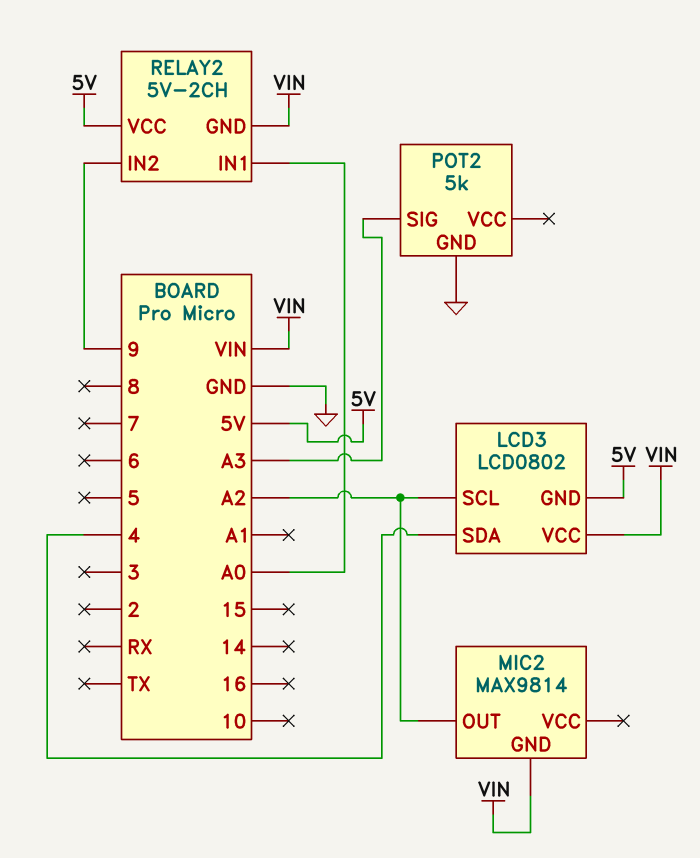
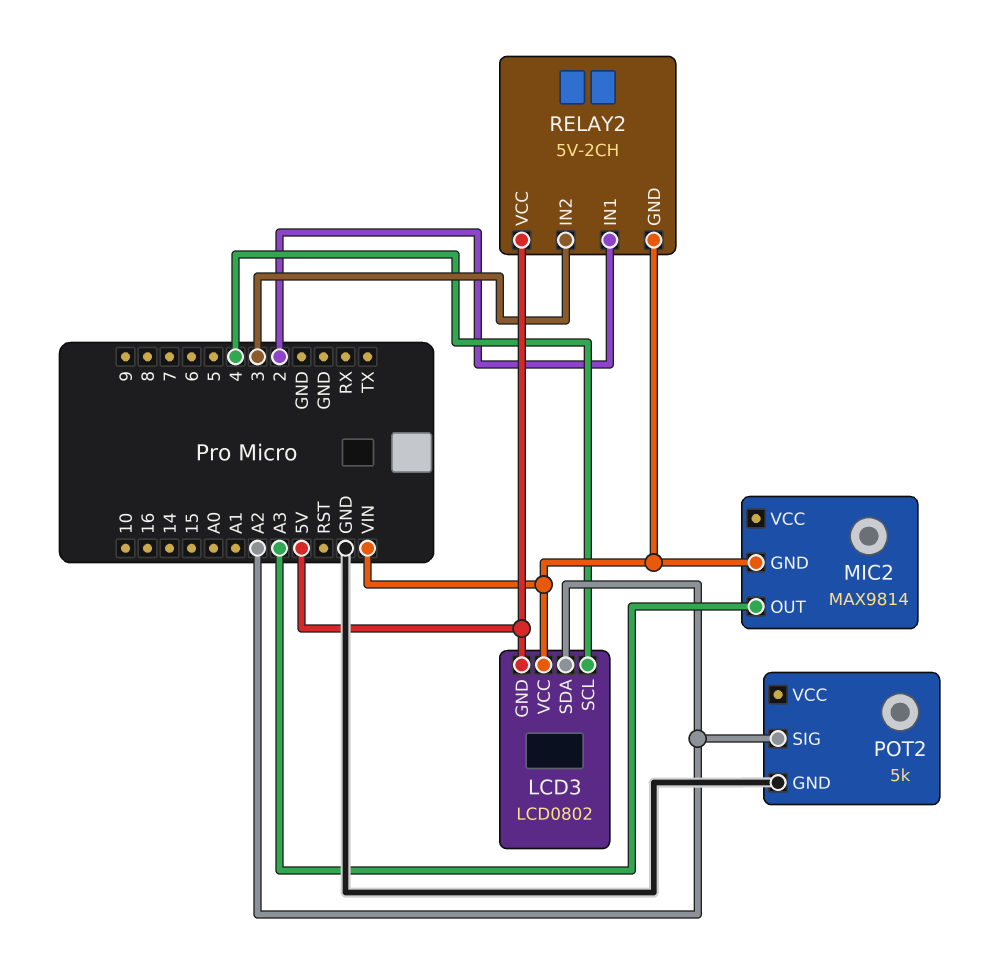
LCD3 pin SCL: A2 -> 4
LCD3 pin SDA: 4 -> A2
MIC2 pin OUT: A2 -> A3
POT2 pin SIG: A3 -> A2
RELAY2 pin IN1: A0 -> 2
RELAY2 pin IN2: 9 -> 3

